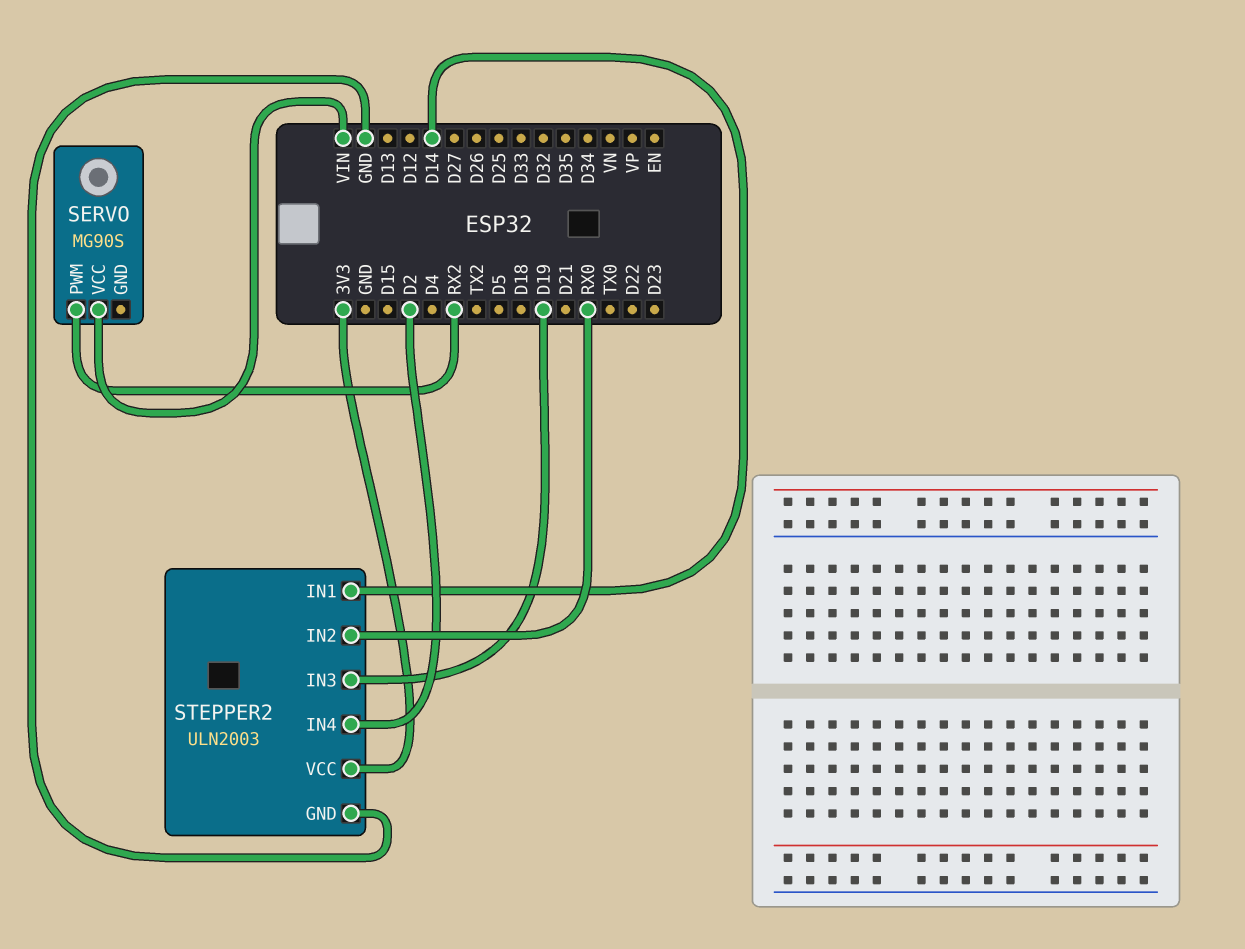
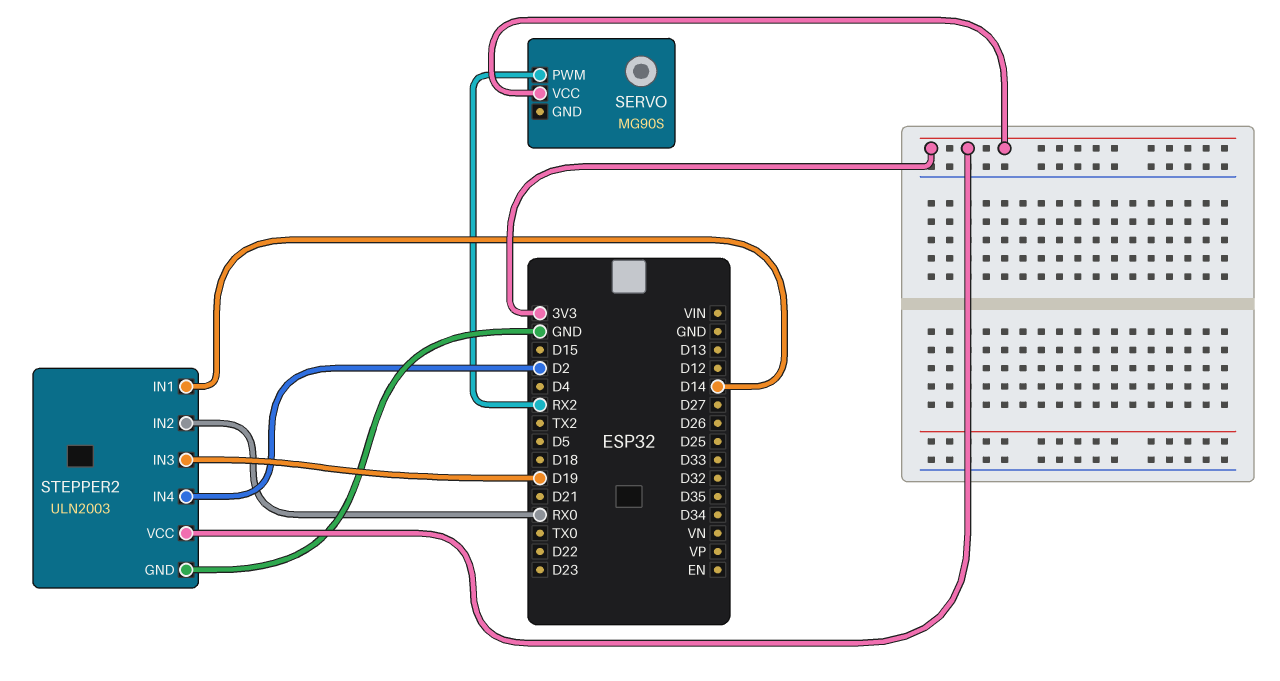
SERVO pin VCC: VIN -> 3V3

